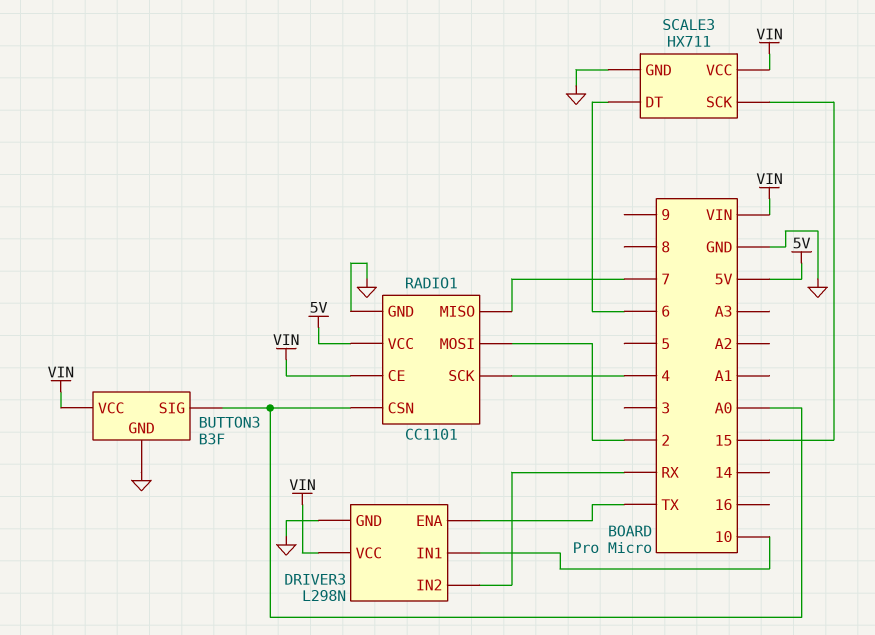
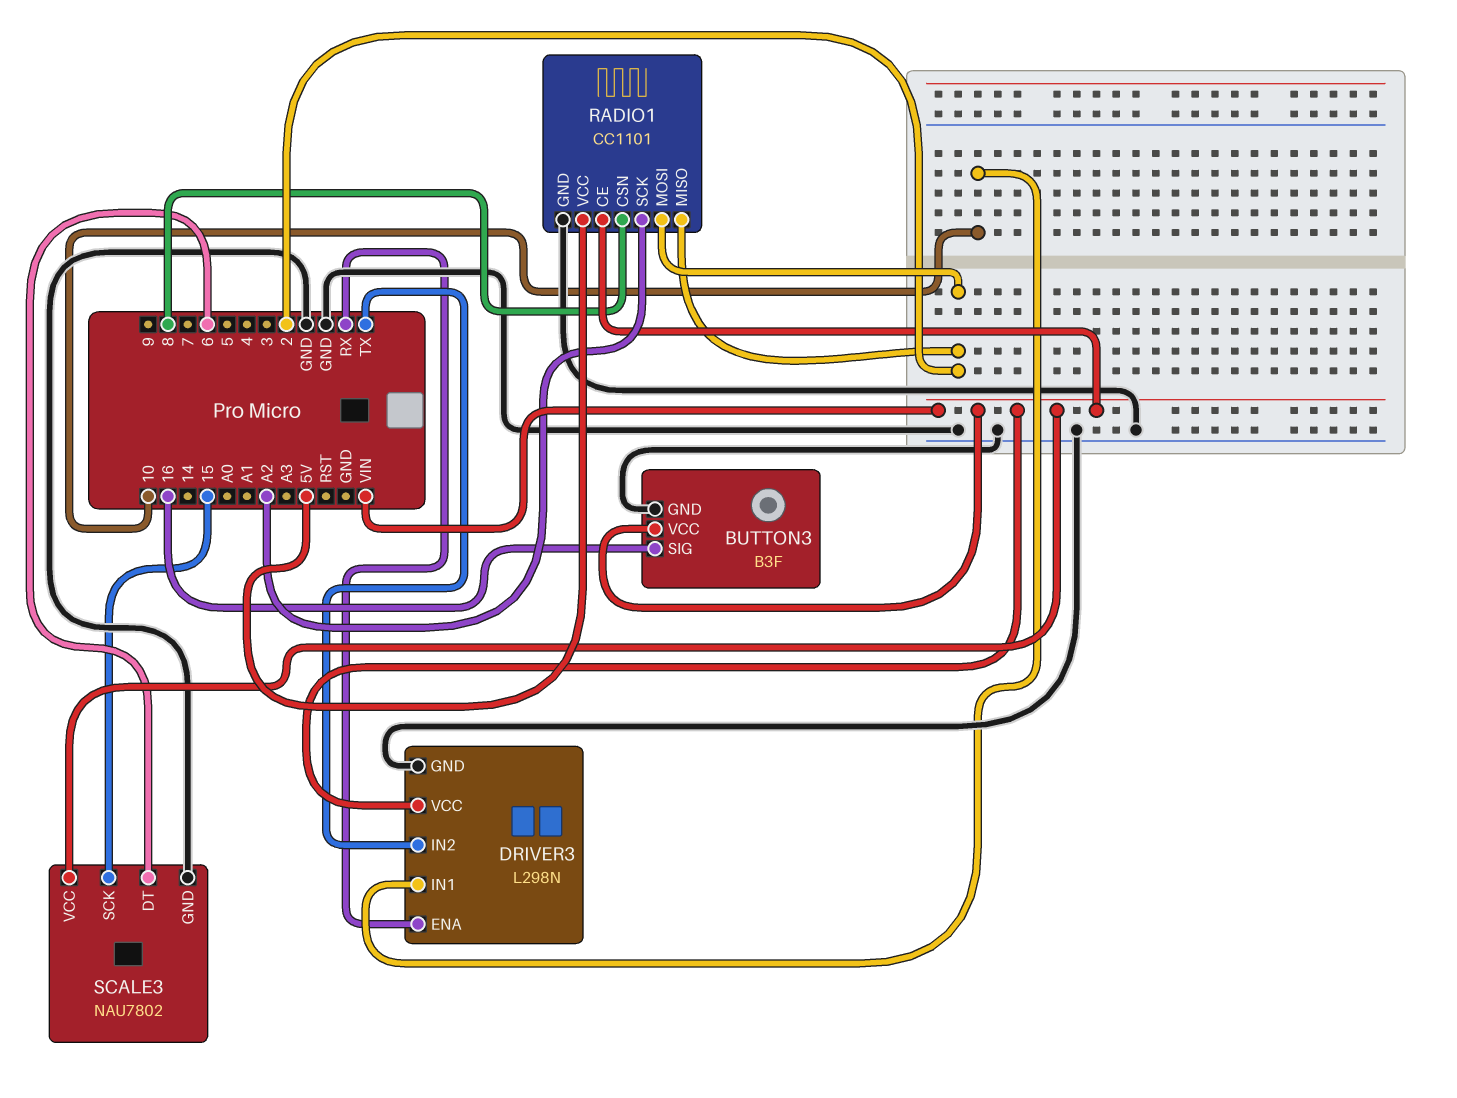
BUTTON3 pin SIG: A0 -> 16
DRIVER3 pin ENA: TX -> RX
DRIVER3 pin IN2: RX -> TX
RADIO1 pin CSN: A0 -> 8
RADIO1 pin MISO: 7 -> 2
RADIO1 pin SCK: 4 -> A2
SCALE3: HX711 -> NAU7802

